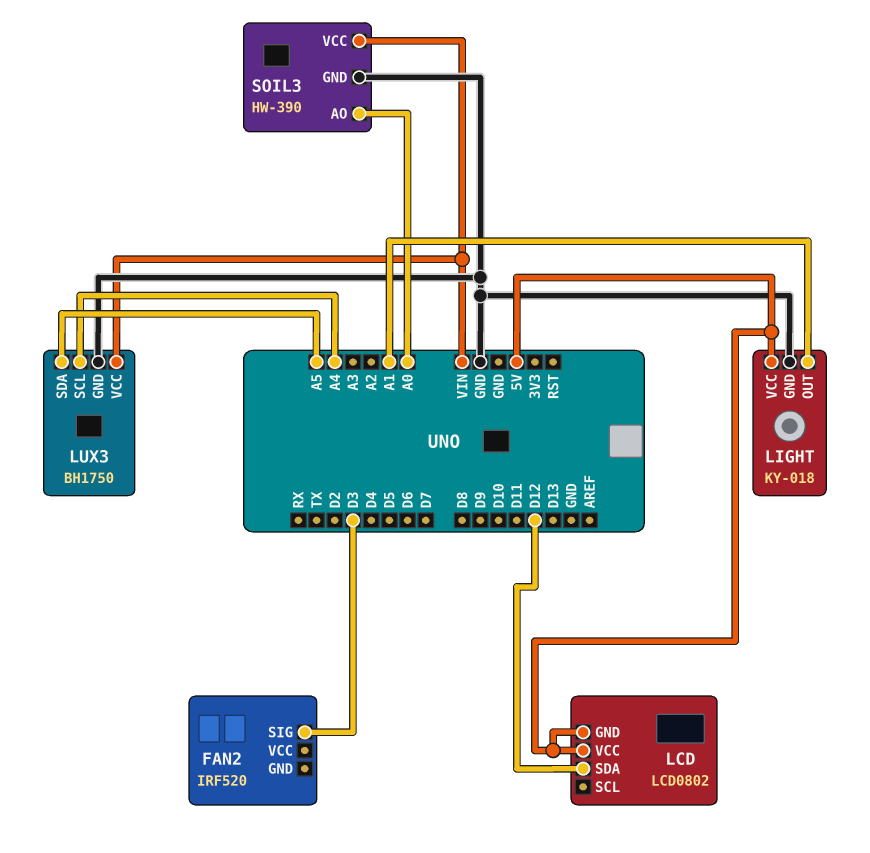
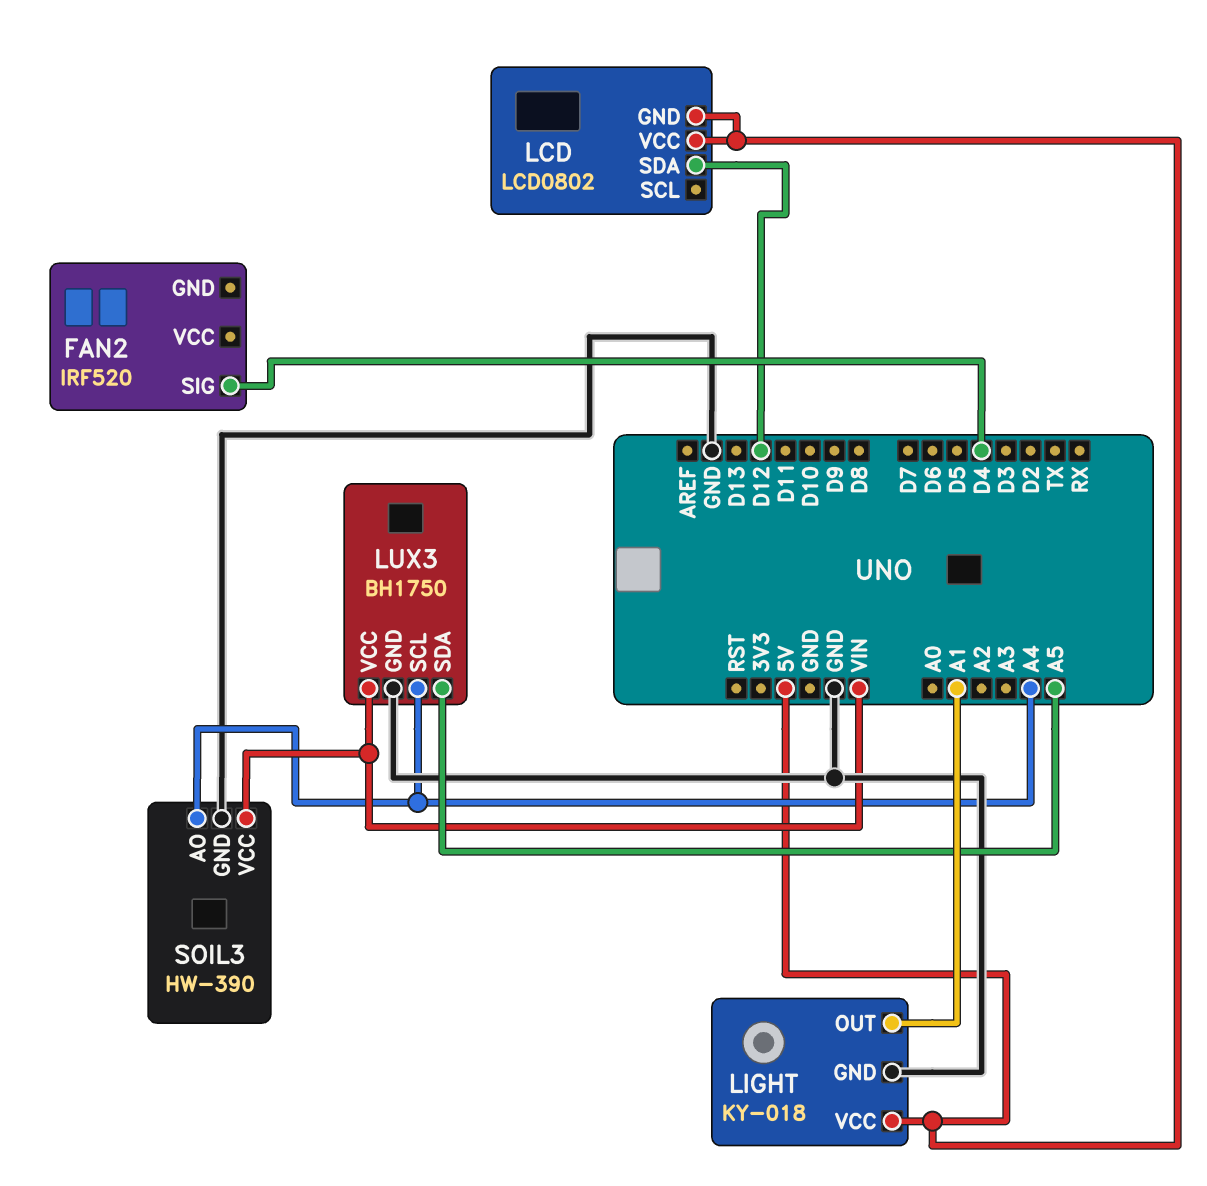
FAN2 pin SIG: D3 -> D4
SOIL3 pin AO: A0 -> A4

